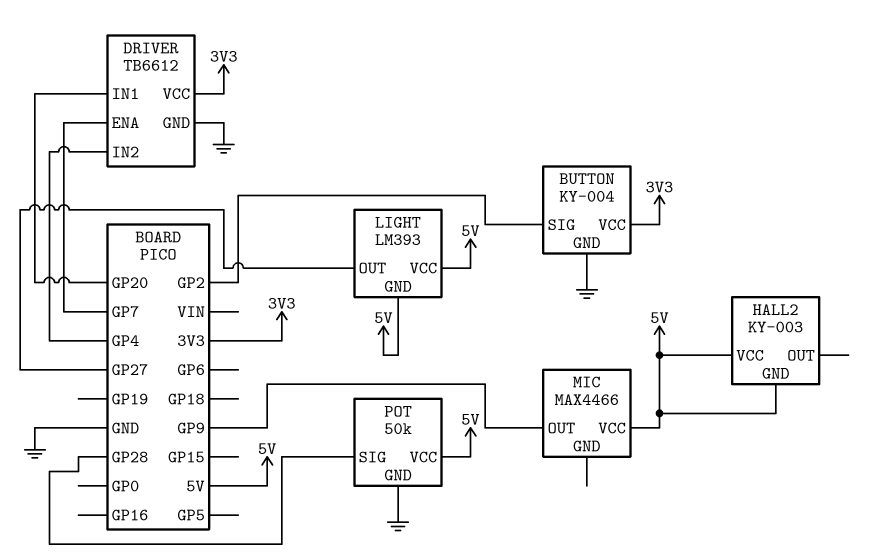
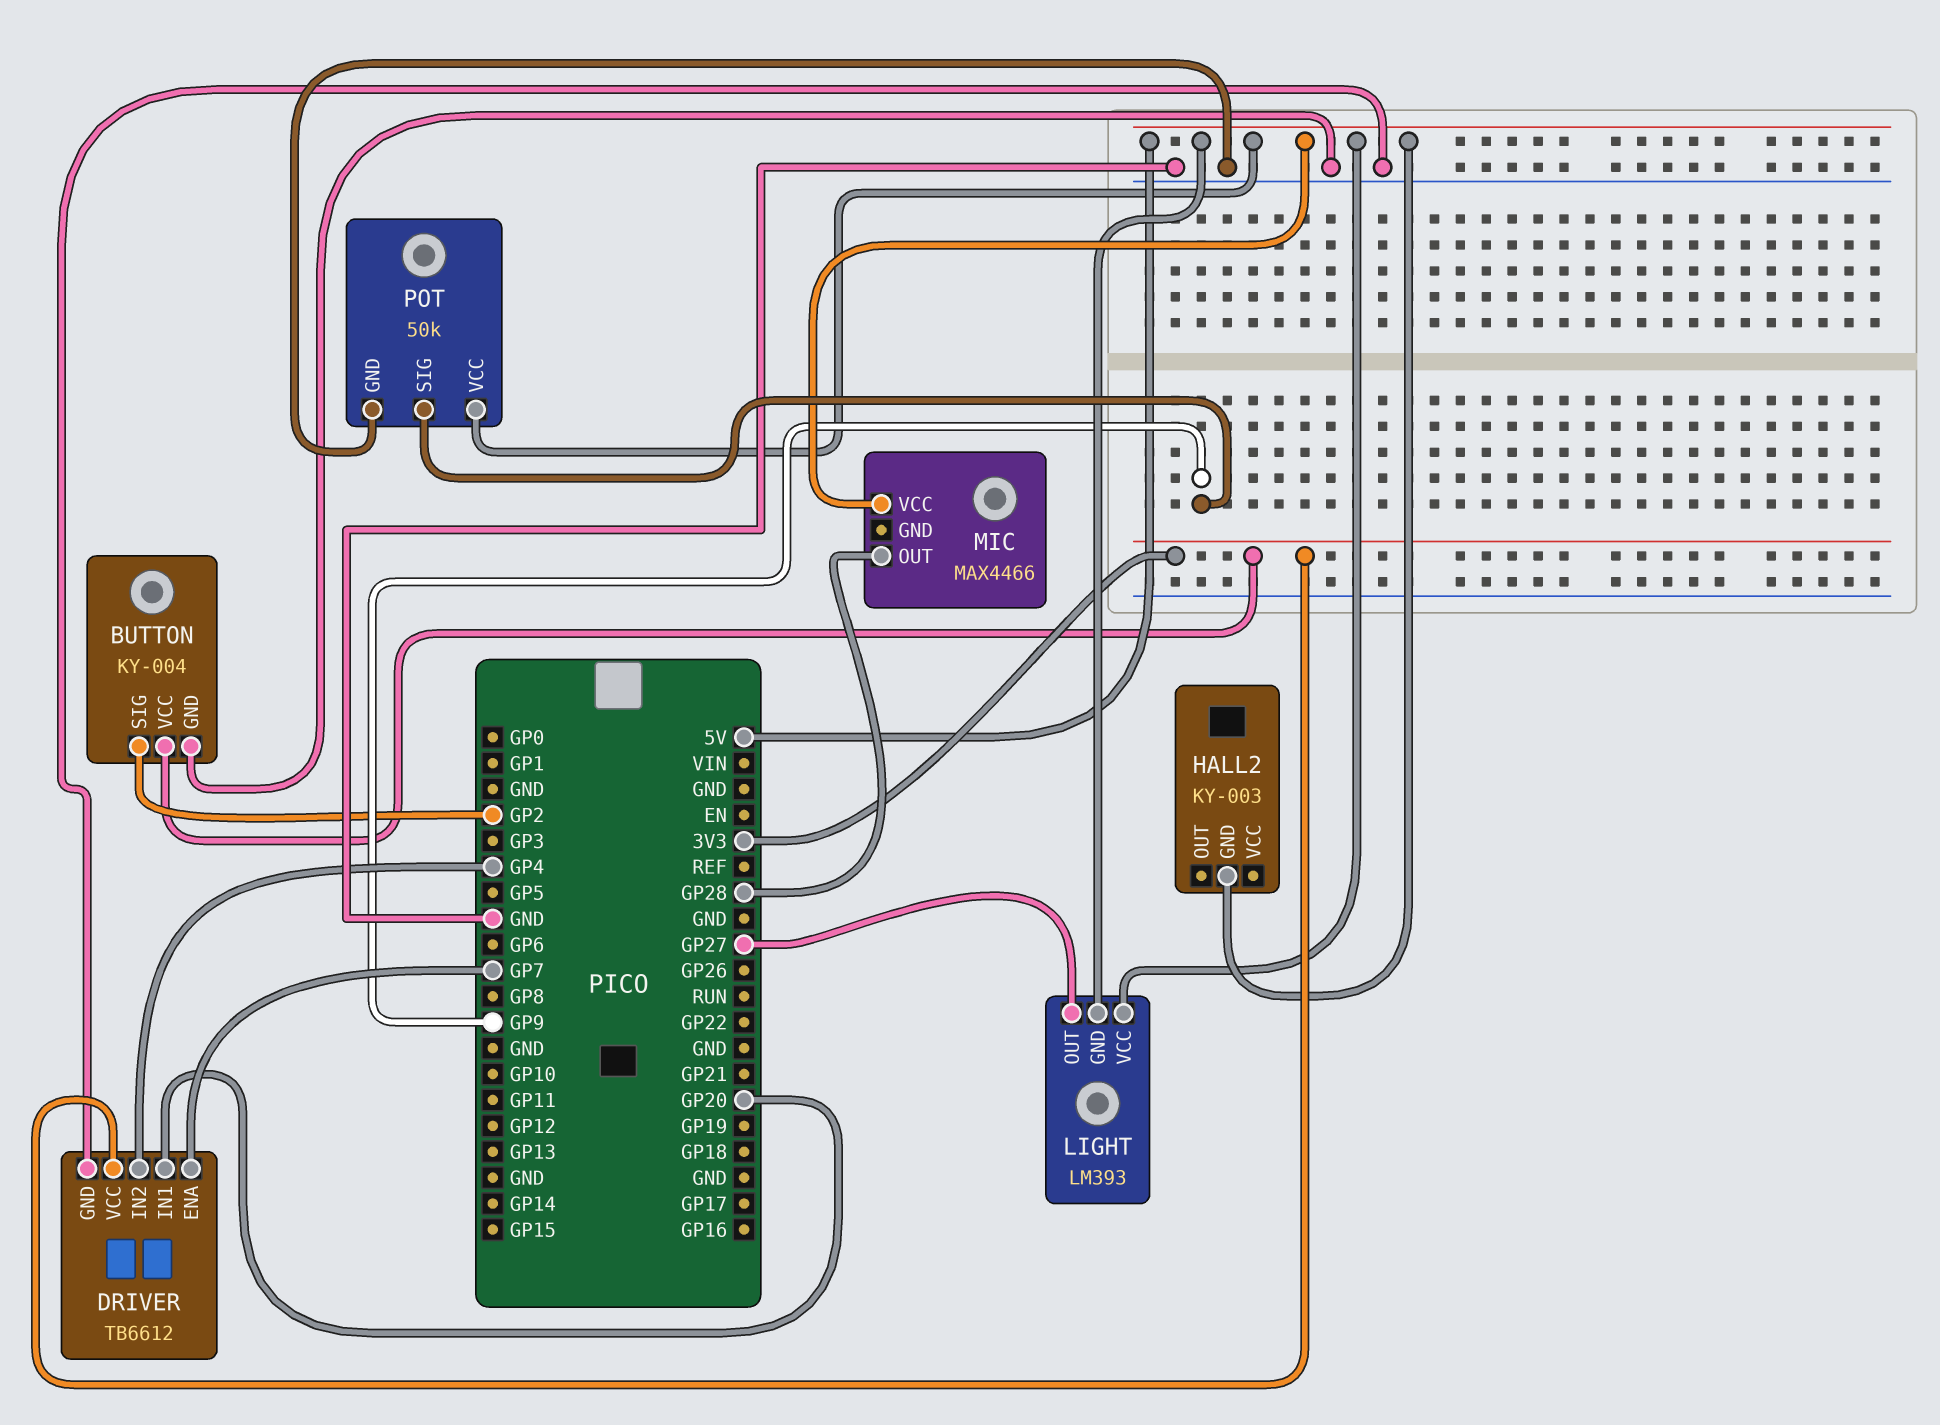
HALL2 pin VCC: 5V -> none
MIC pin OUT: GP9 -> GP28
POT pin SIG: GP28 -> GP9

